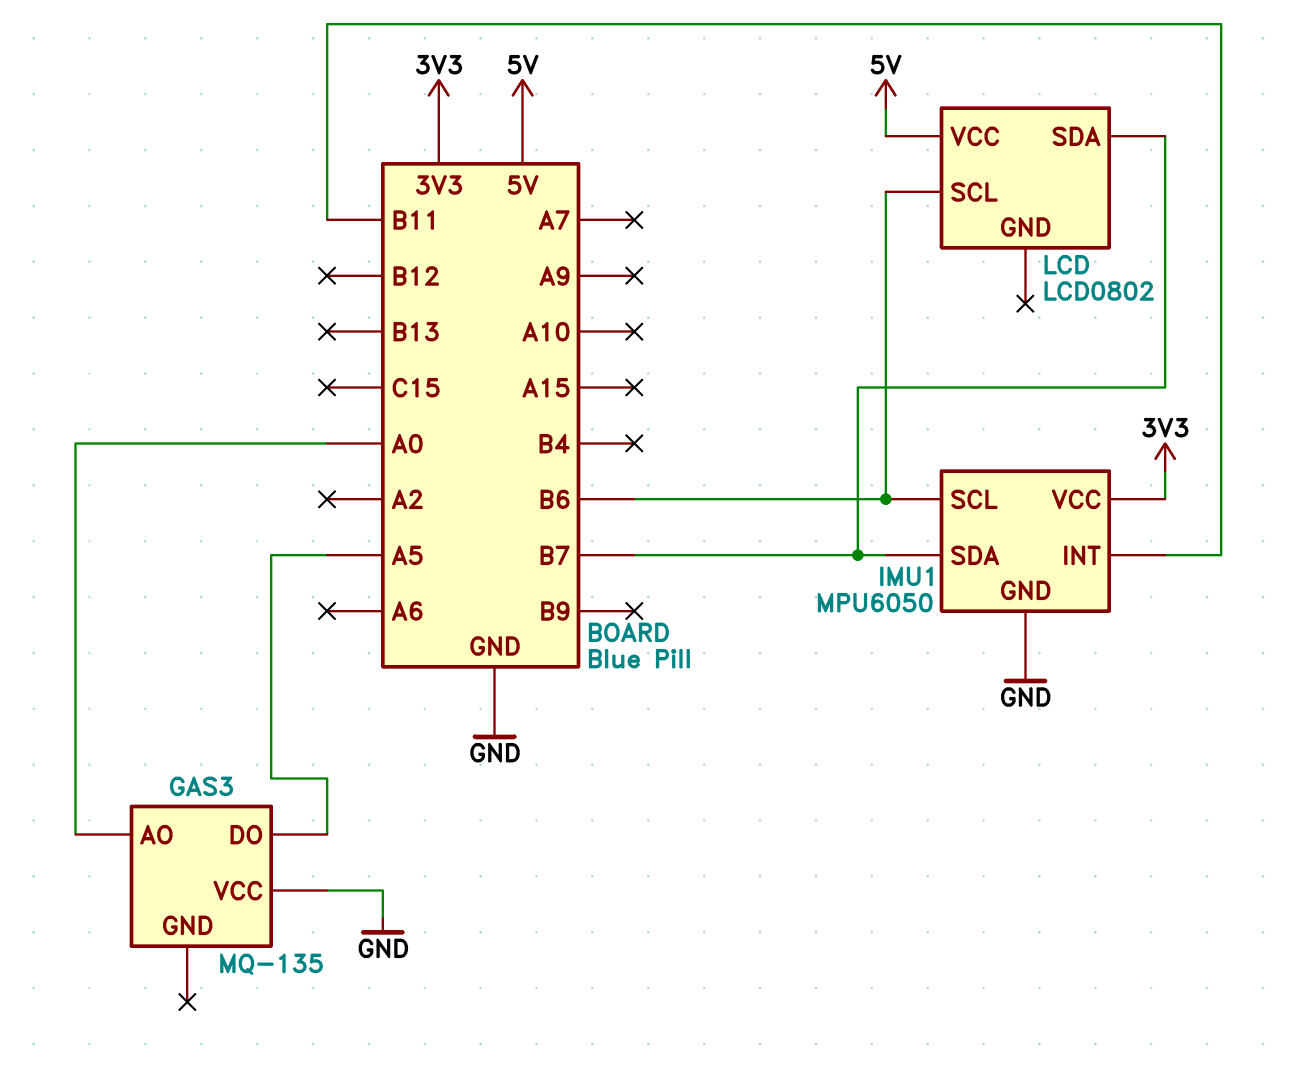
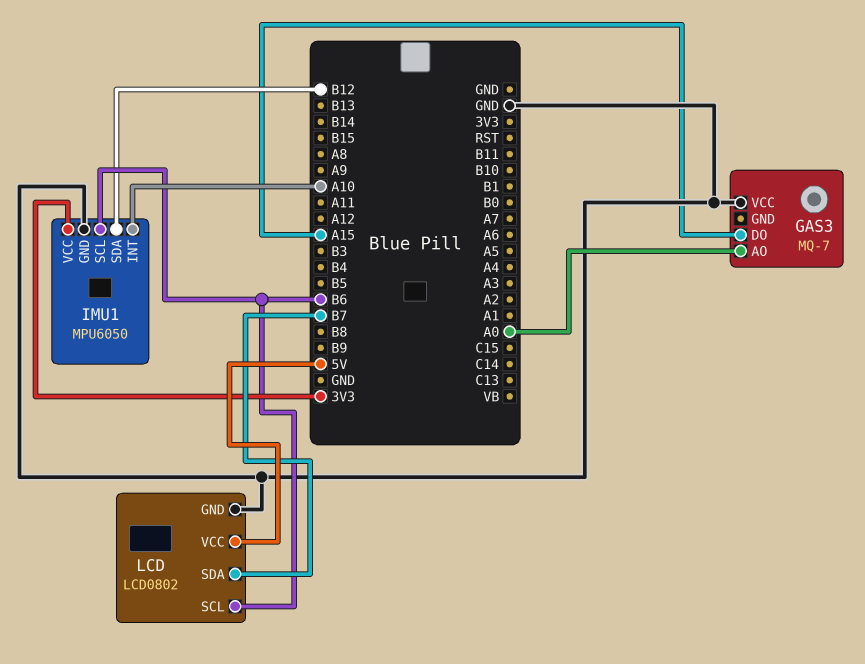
GAS3: MQ-135 -> MQ-7
GAS3 pin DO: A5 -> A15
IMU1 pin INT: B11 -> A10
IMU1 pin SDA: B7 -> B12
LCD pin GND: none -> GND

